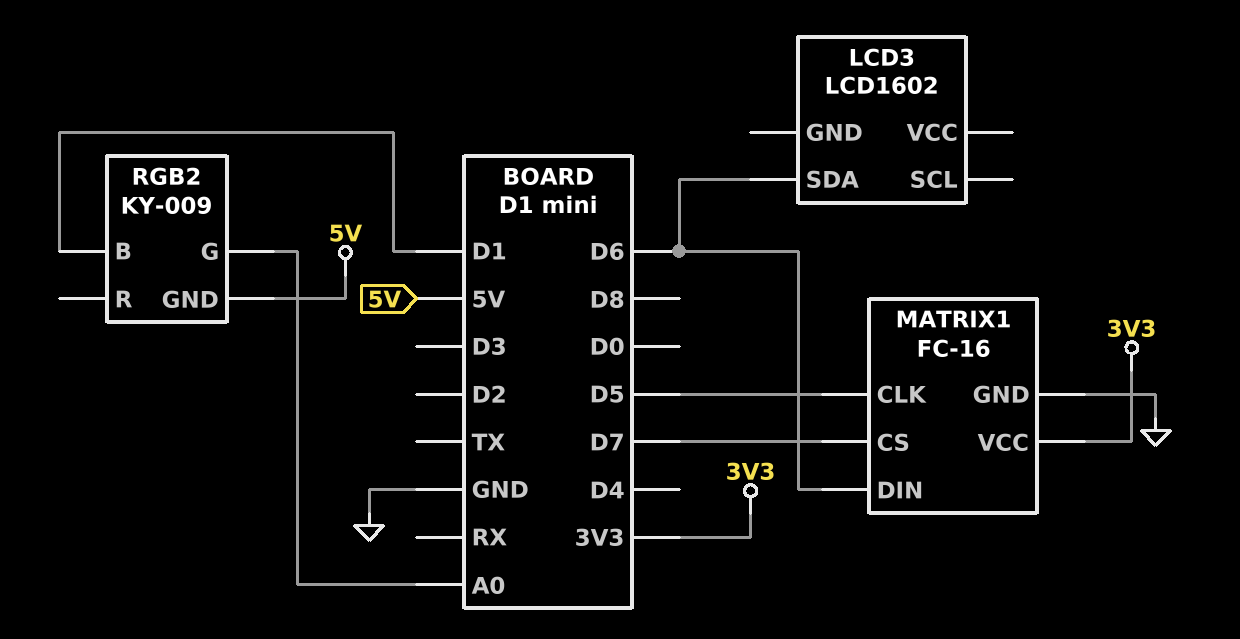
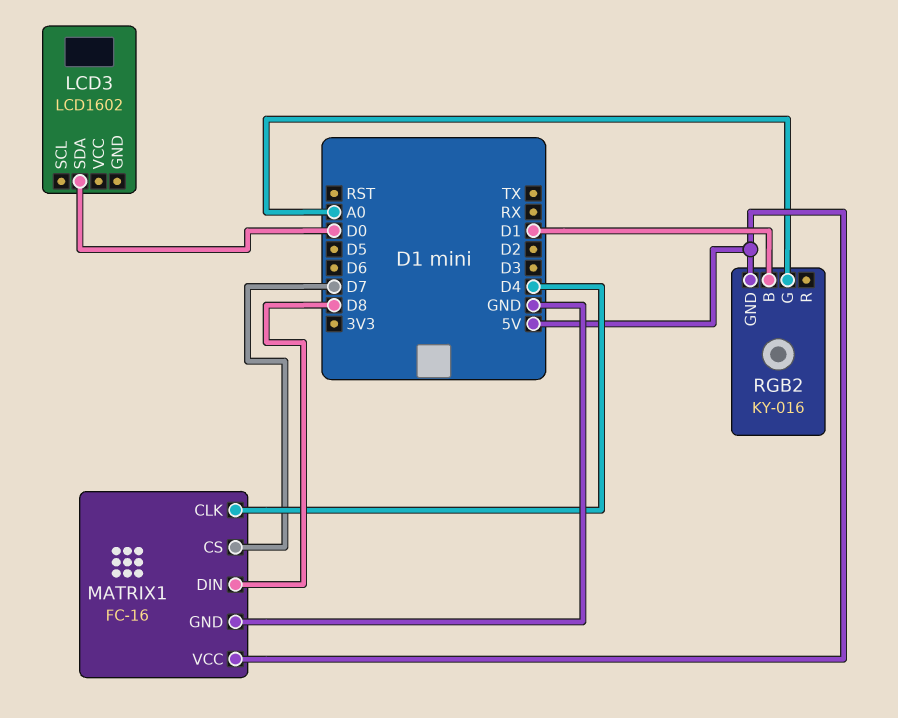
LCD3 pin SDA: D6 -> D0
MATRIX1 pin CLK: D5 -> D4
MATRIX1 pin DIN: D6 -> D8
MATRIX1 pin VCC: 3V3 -> 5V
RGB2: KY-009 -> KY-016

